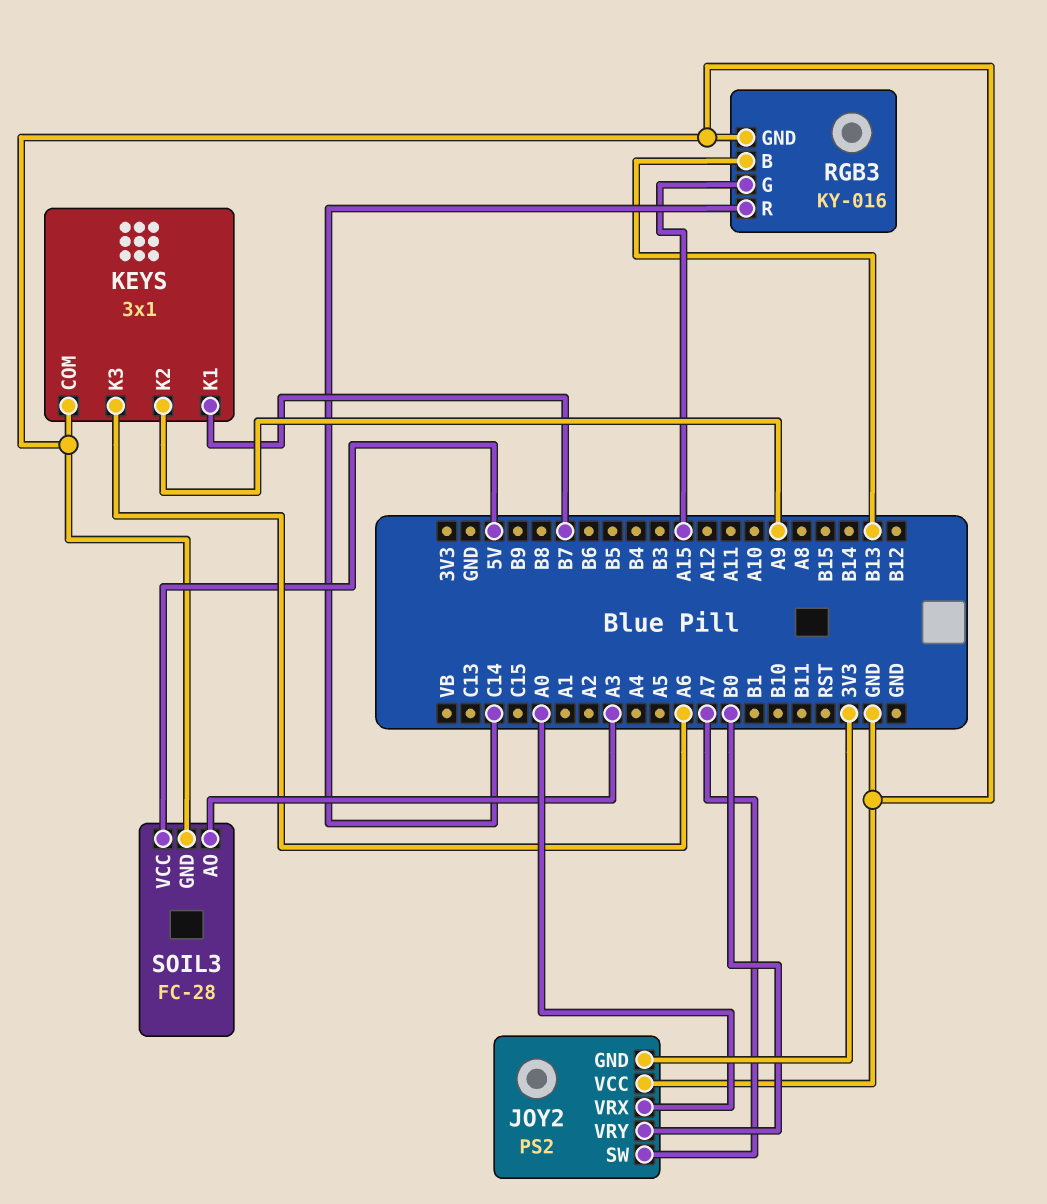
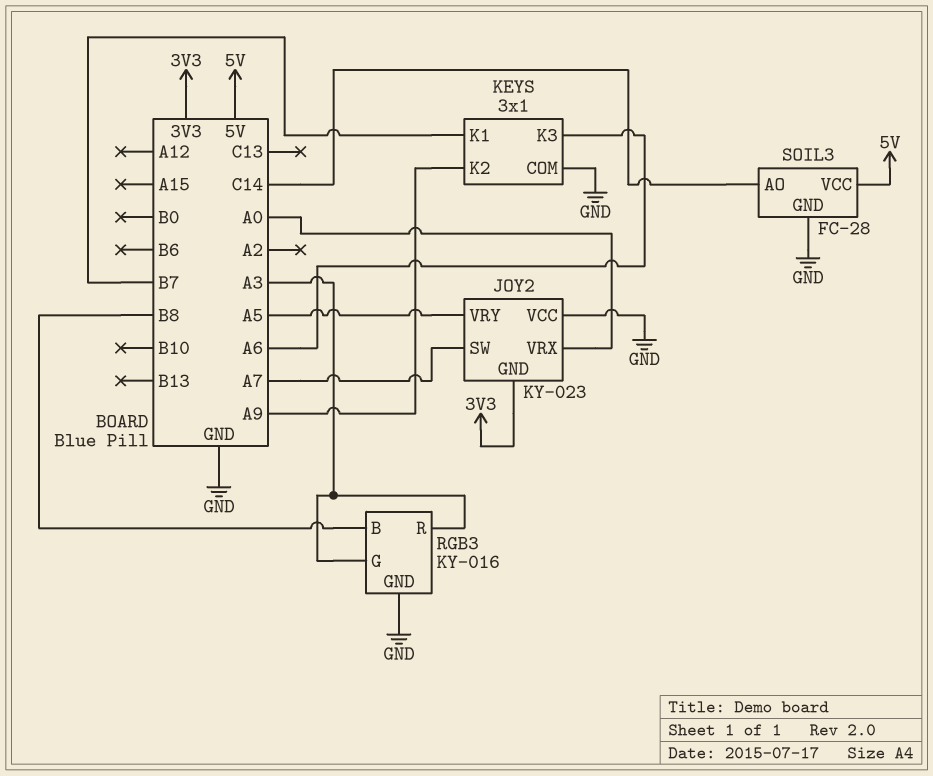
JOY2: PS2 -> KY-023
JOY2 pin VRY: B0 -> A5
RGB3 pin B: B13 -> B8
RGB3 pin G: A15 -> A3
RGB3 pin R: C14 -> A3
SOIL3 pin AO: A3 -> C14

